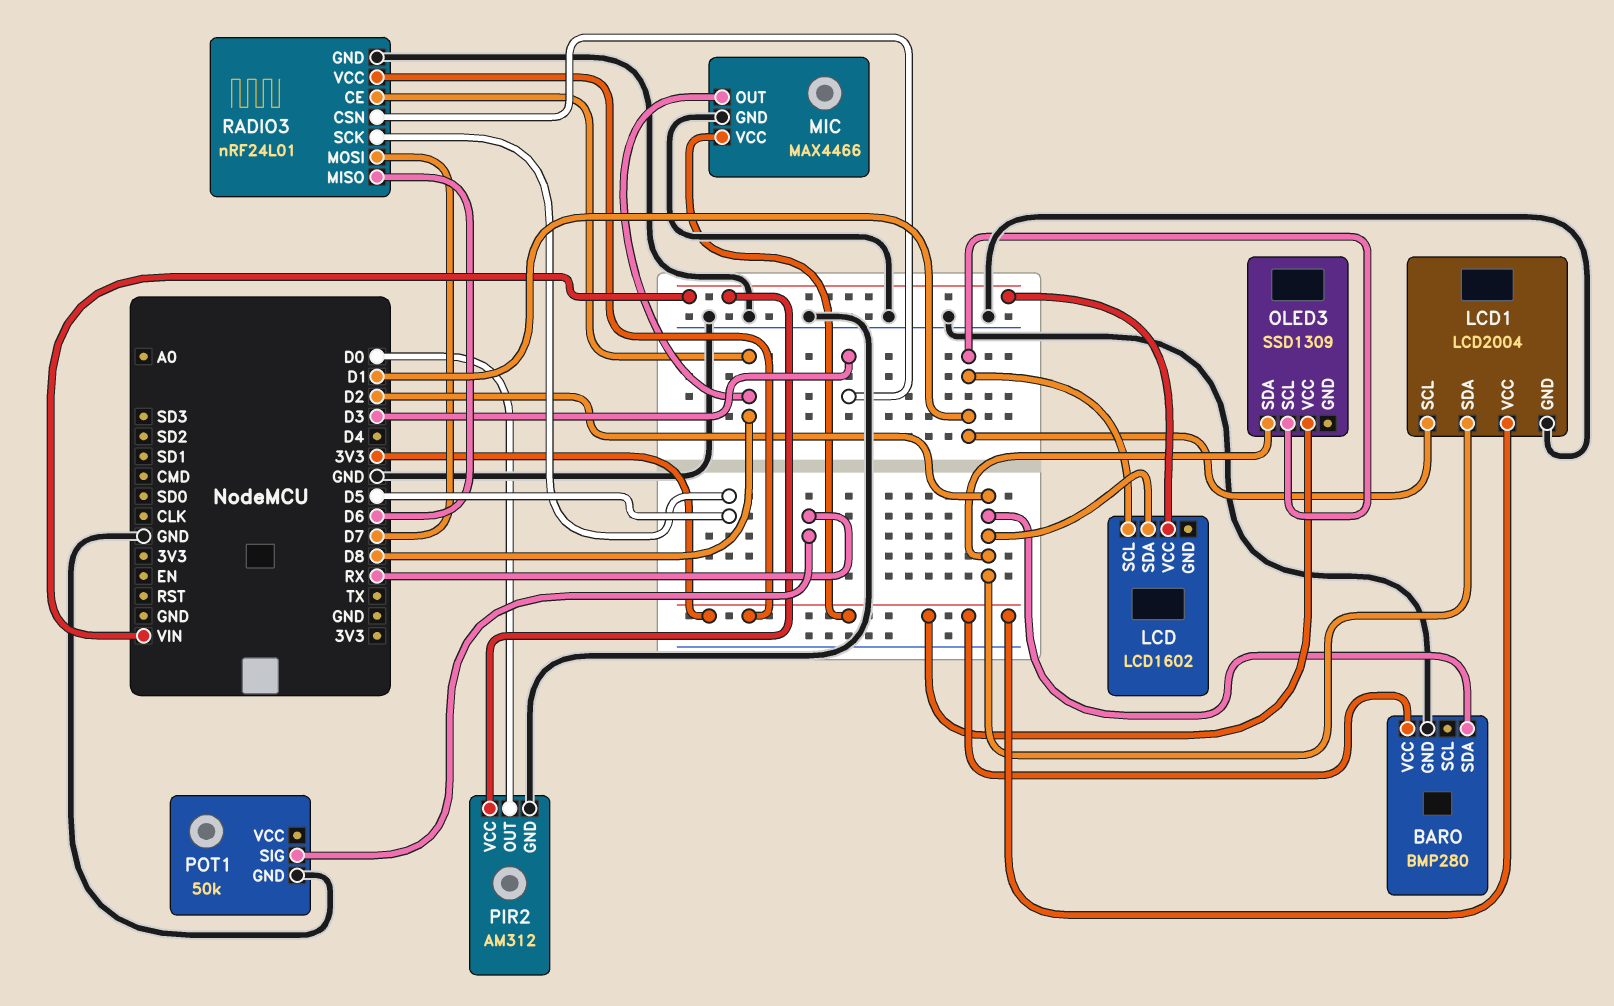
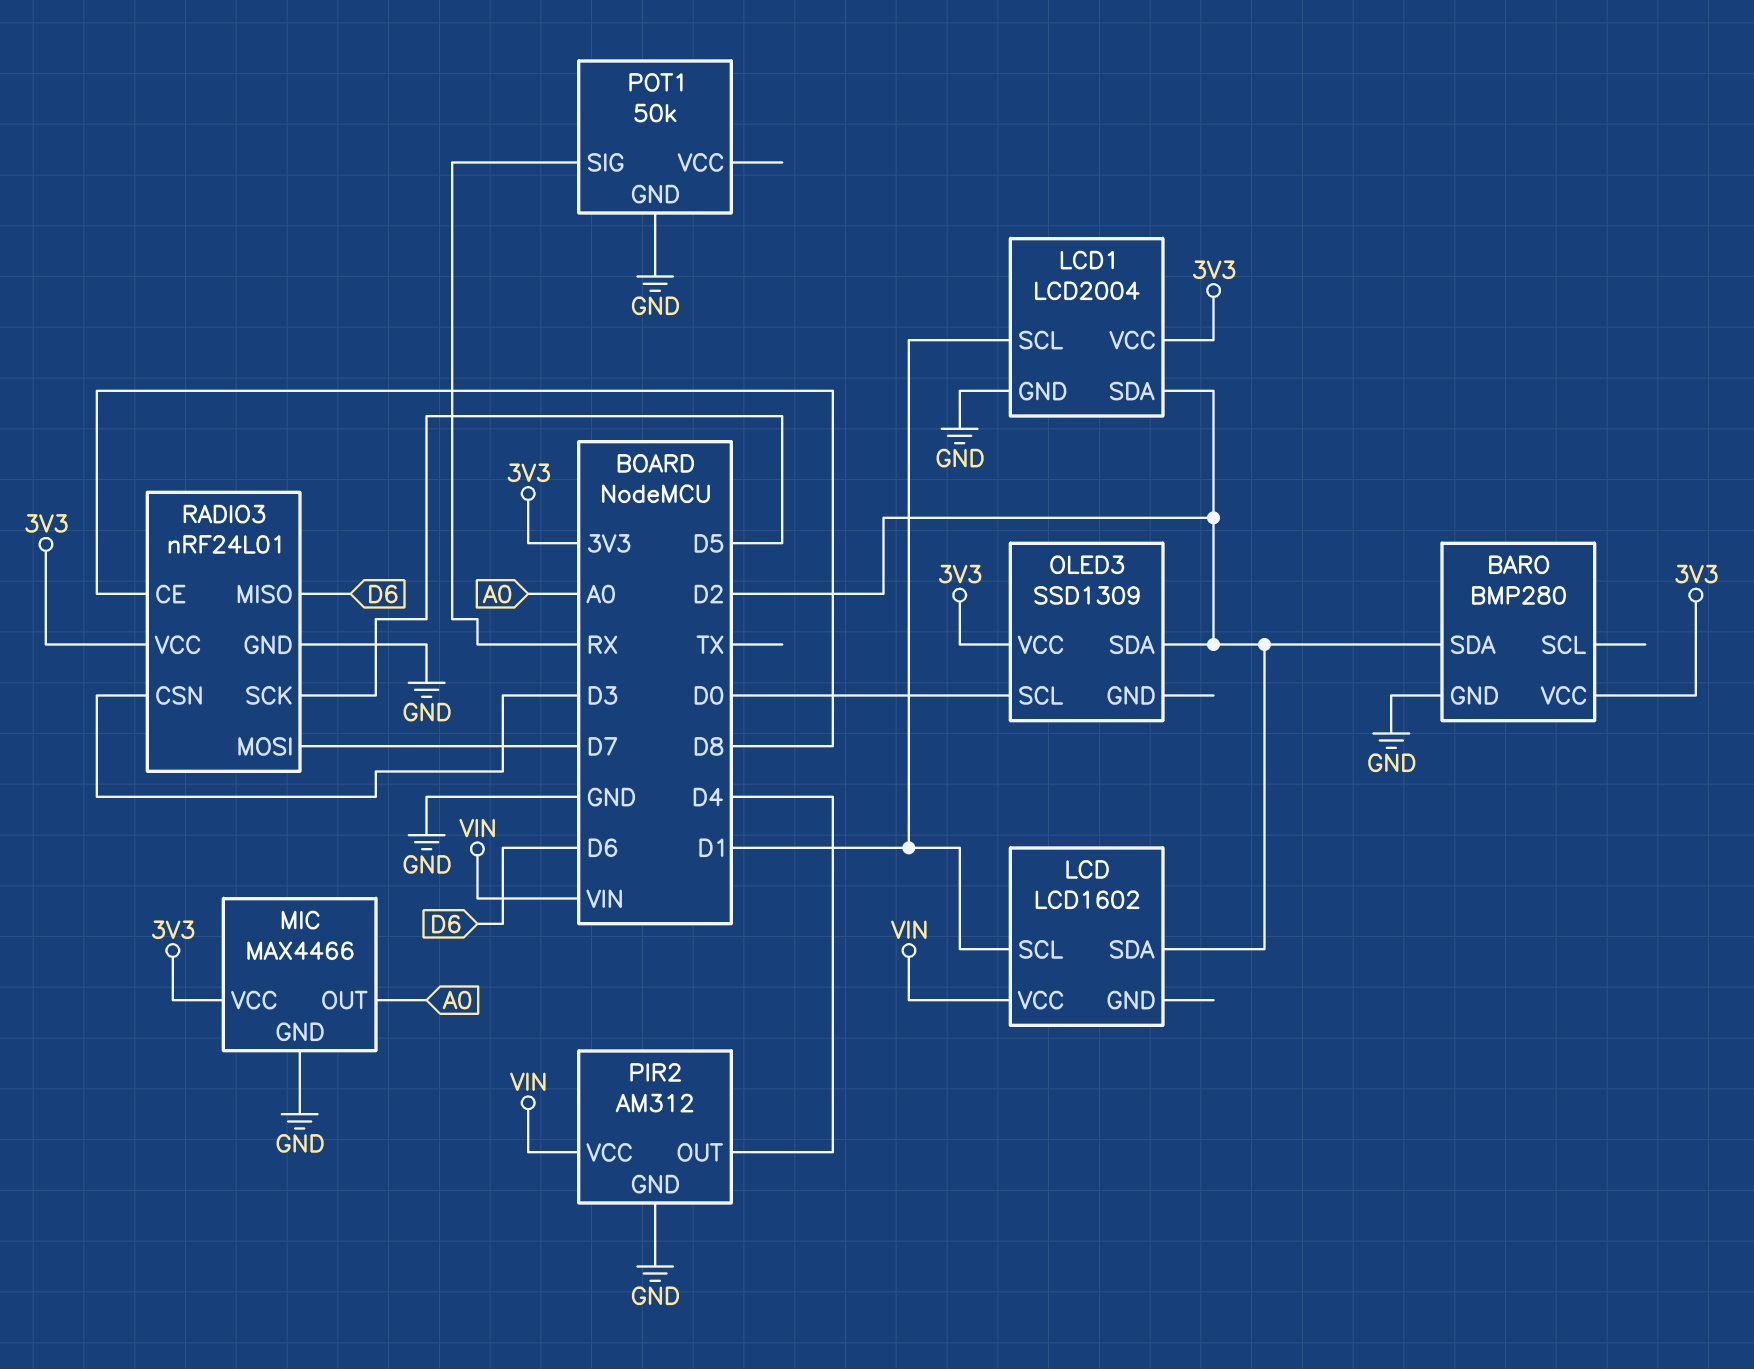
MIC pin OUT: D8 -> A0
OLED3 pin SCL: D1 -> D0
PIR2 pin OUT: D0 -> D4

